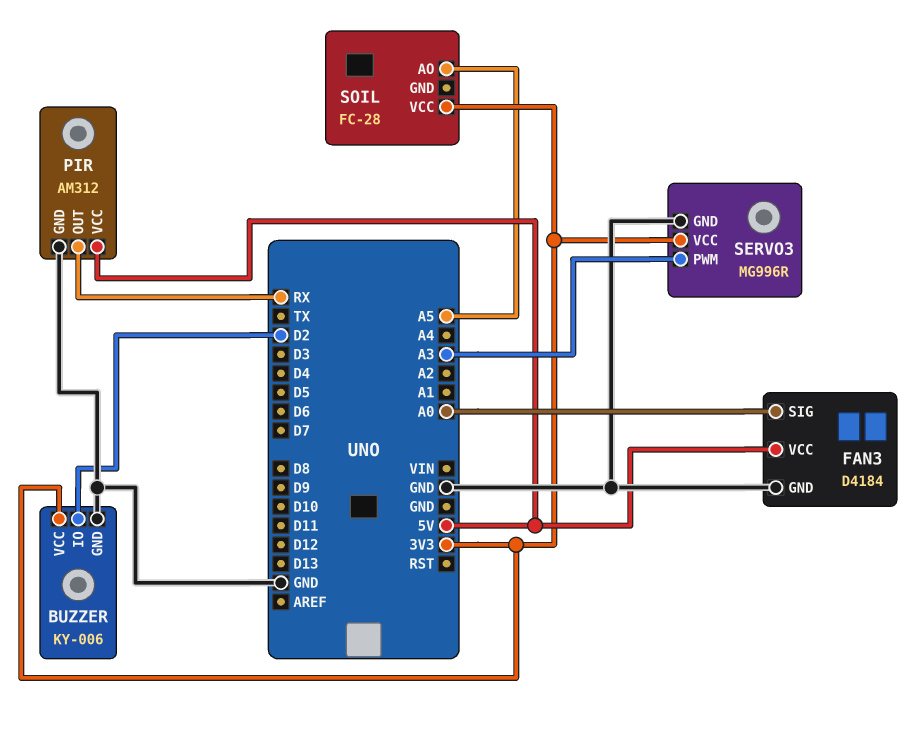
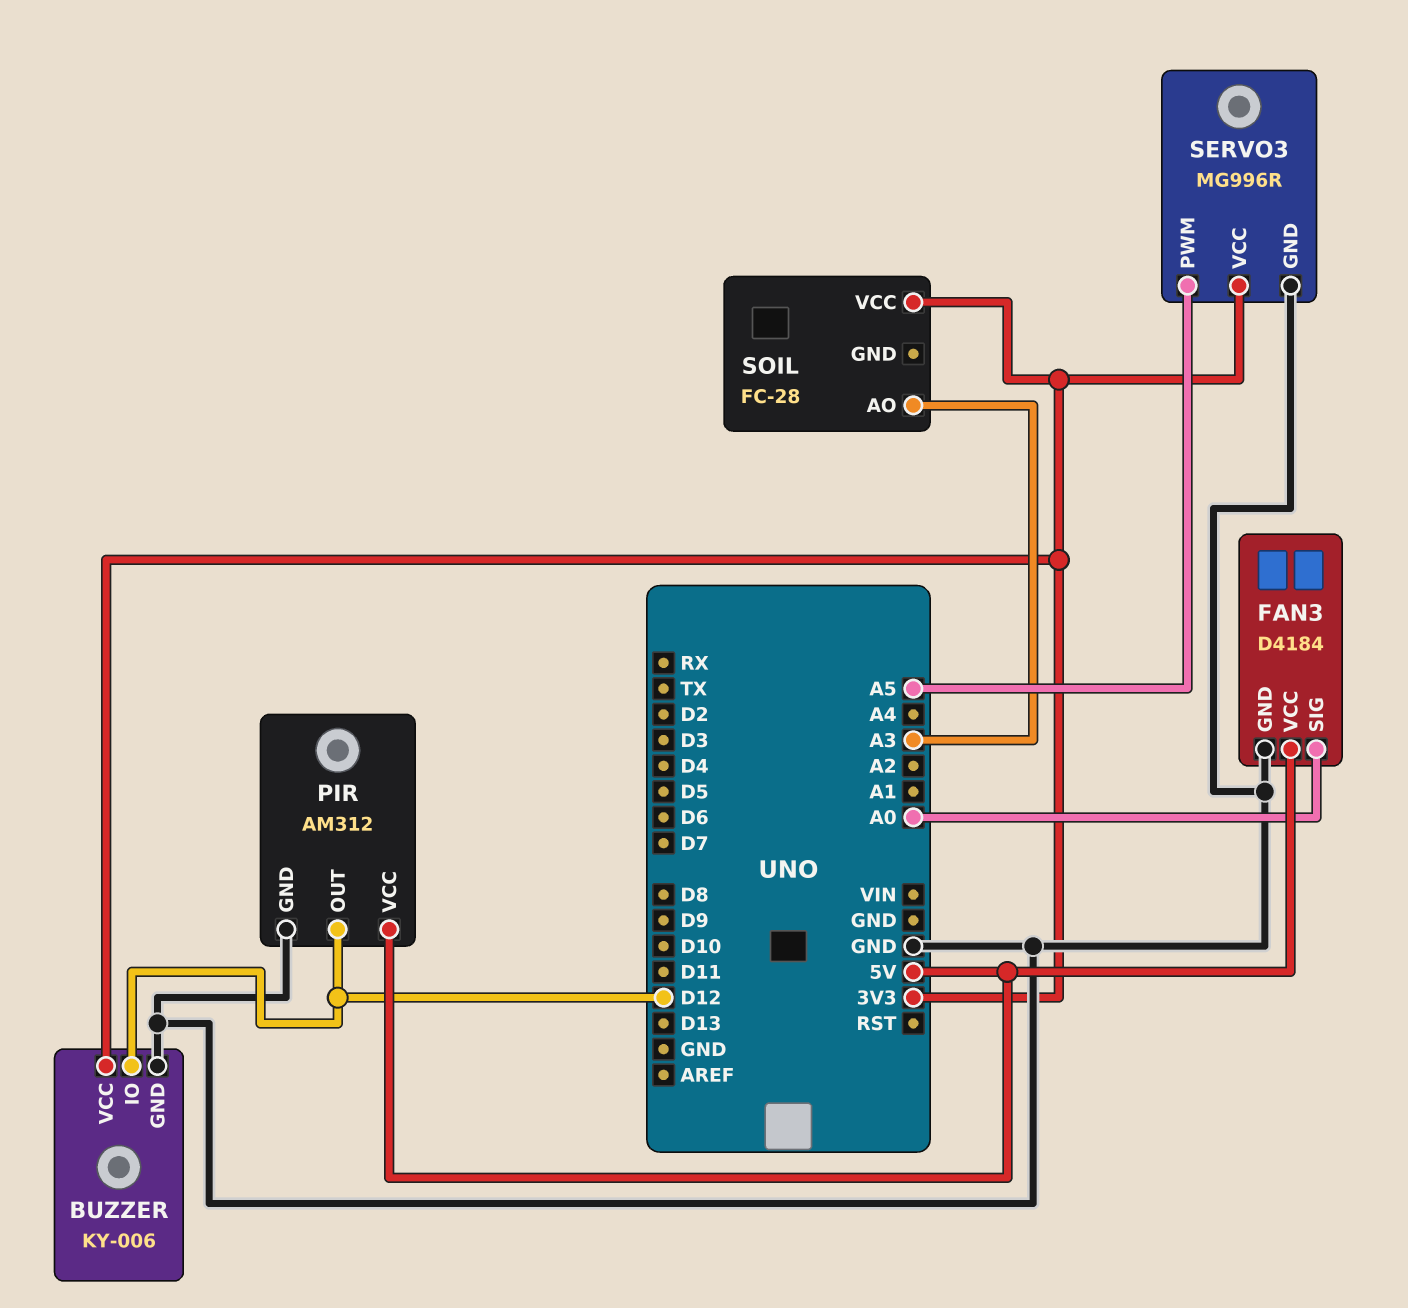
BUZZER pin IO: D2 -> D12
PIR pin OUT: RX -> D12
SERVO3 pin PWM: A3 -> A5
SOIL pin AO: A5 -> A3

